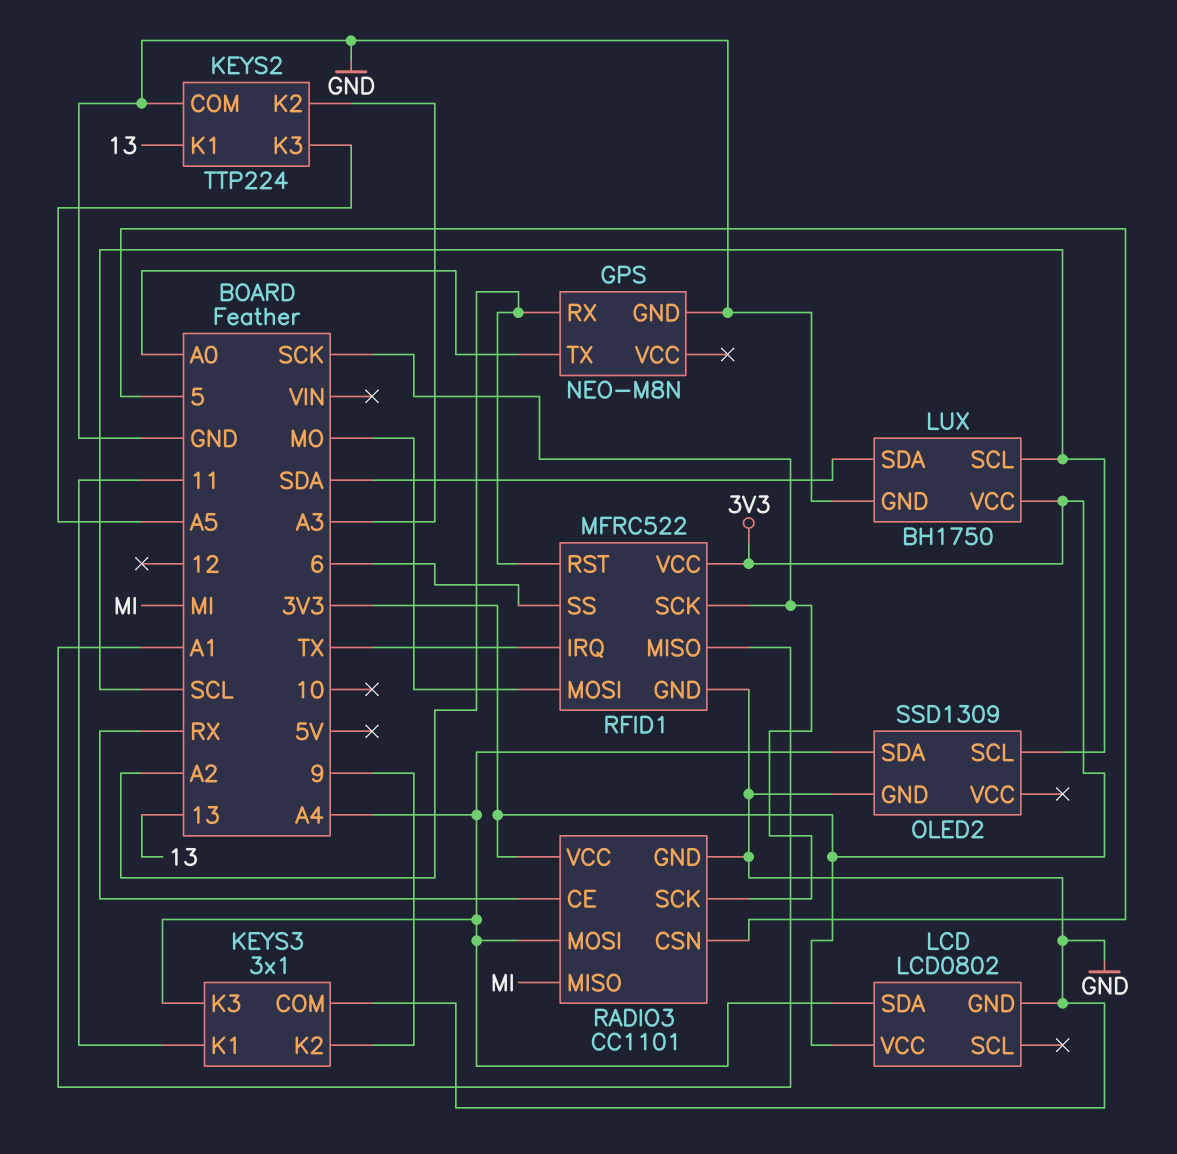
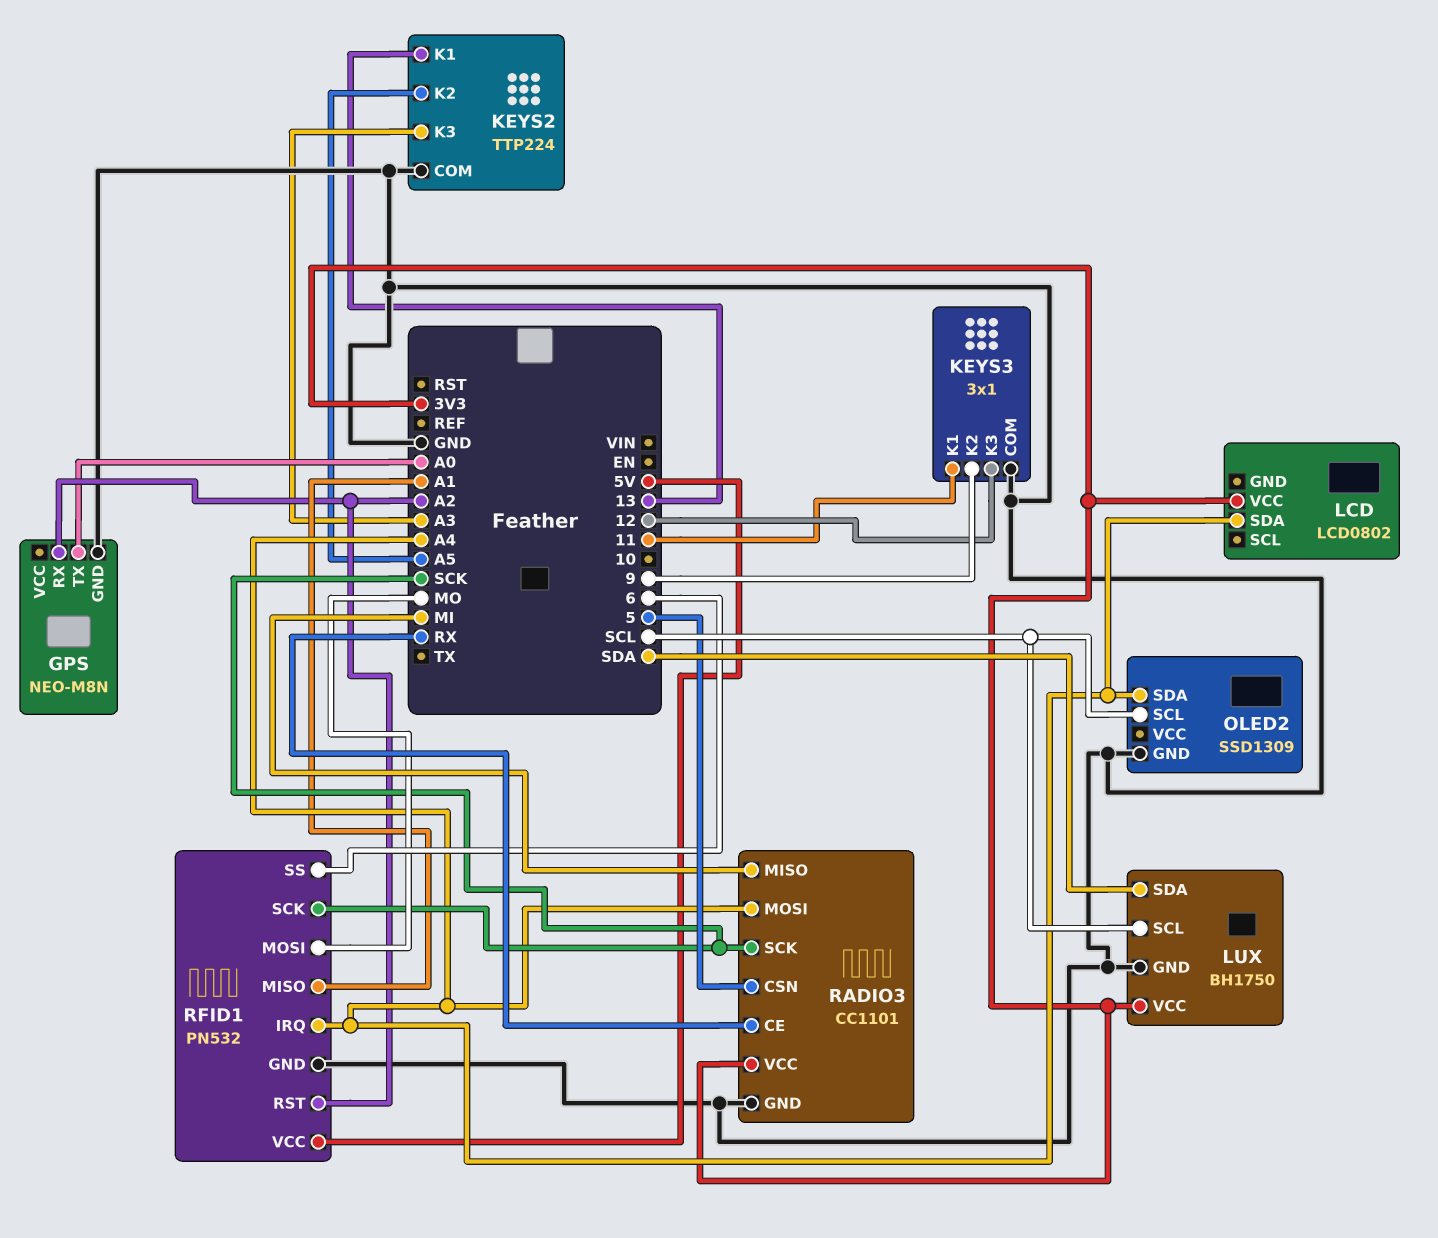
KEYS2 pin K2: A3 -> A5
KEYS2 pin K3: A5 -> A3
KEYS3 pin K3: A4 -> 12
LCD pin GND: GND -> none
RFID1: MFRC522 -> PN532
RFID1 pin IRQ: TX -> A4
RFID1 pin VCC: 3V3 -> 5V

